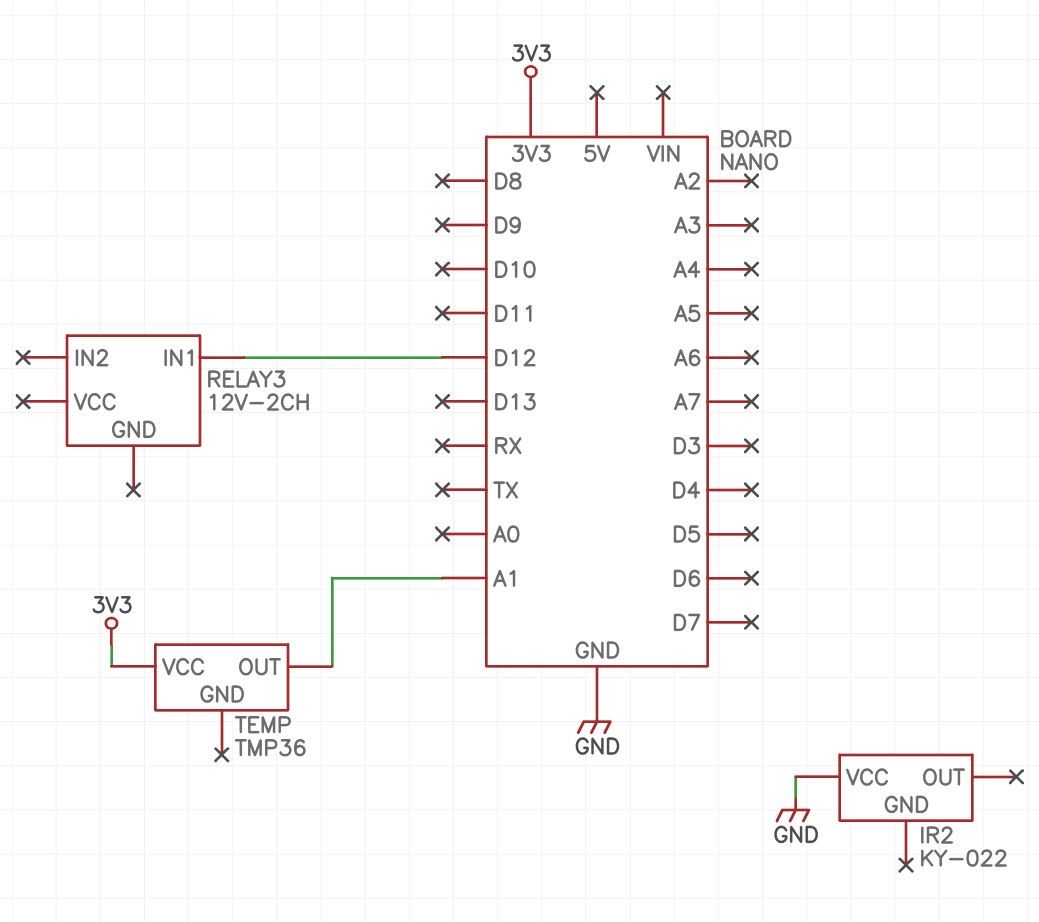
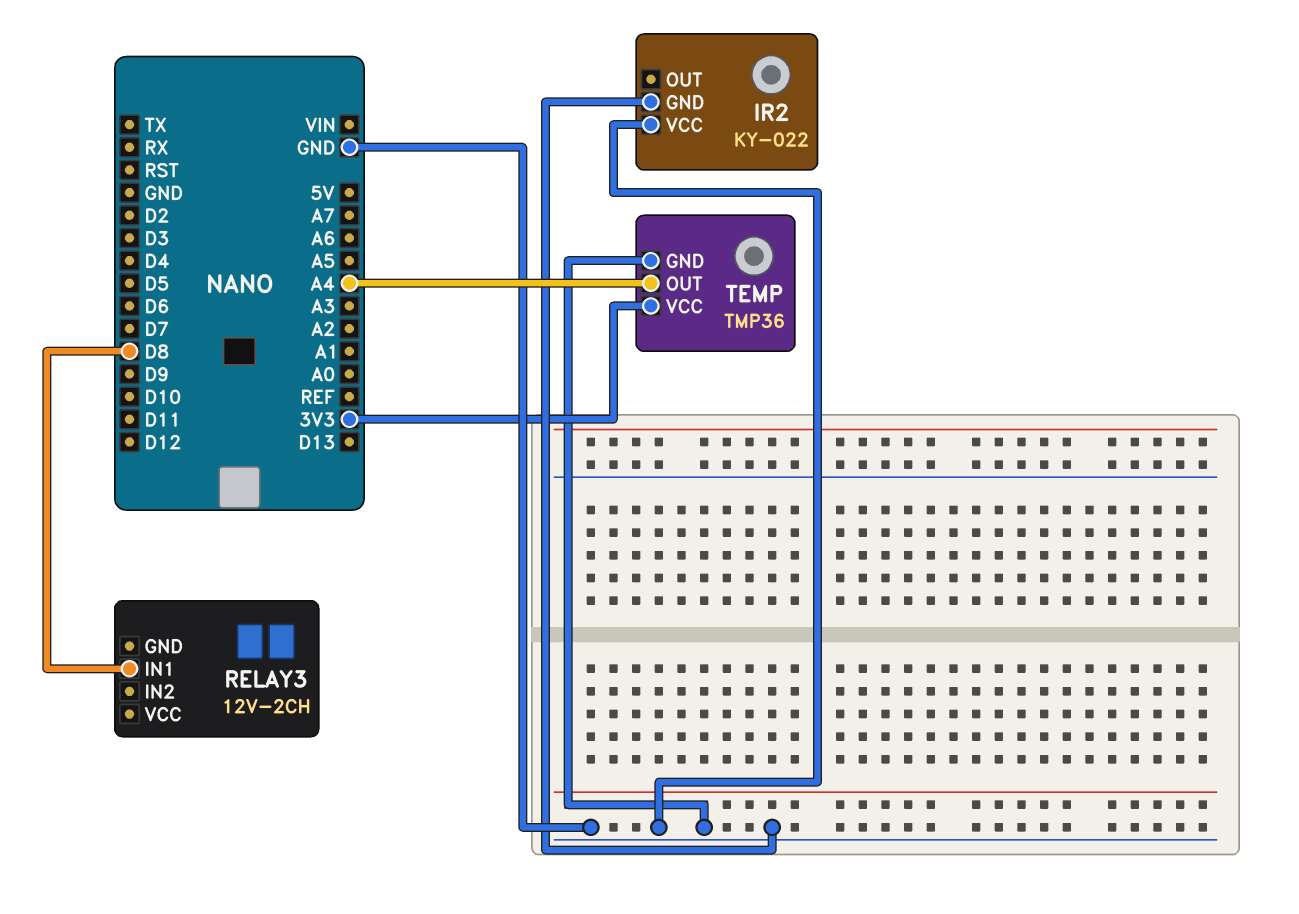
IR2 pin GND: none -> GND
RELAY3 pin IN1: D12 -> D8
TEMP pin GND: none -> GND
TEMP pin OUT: A1 -> A4

